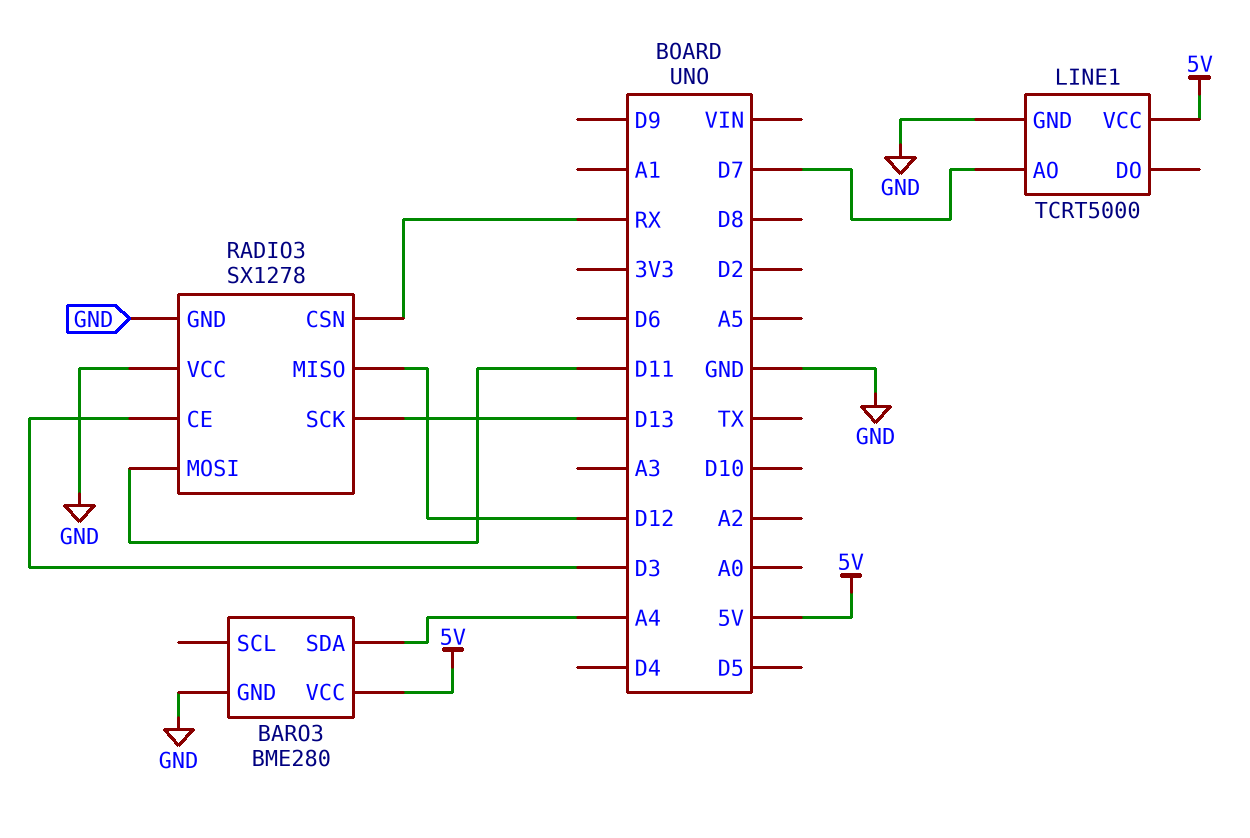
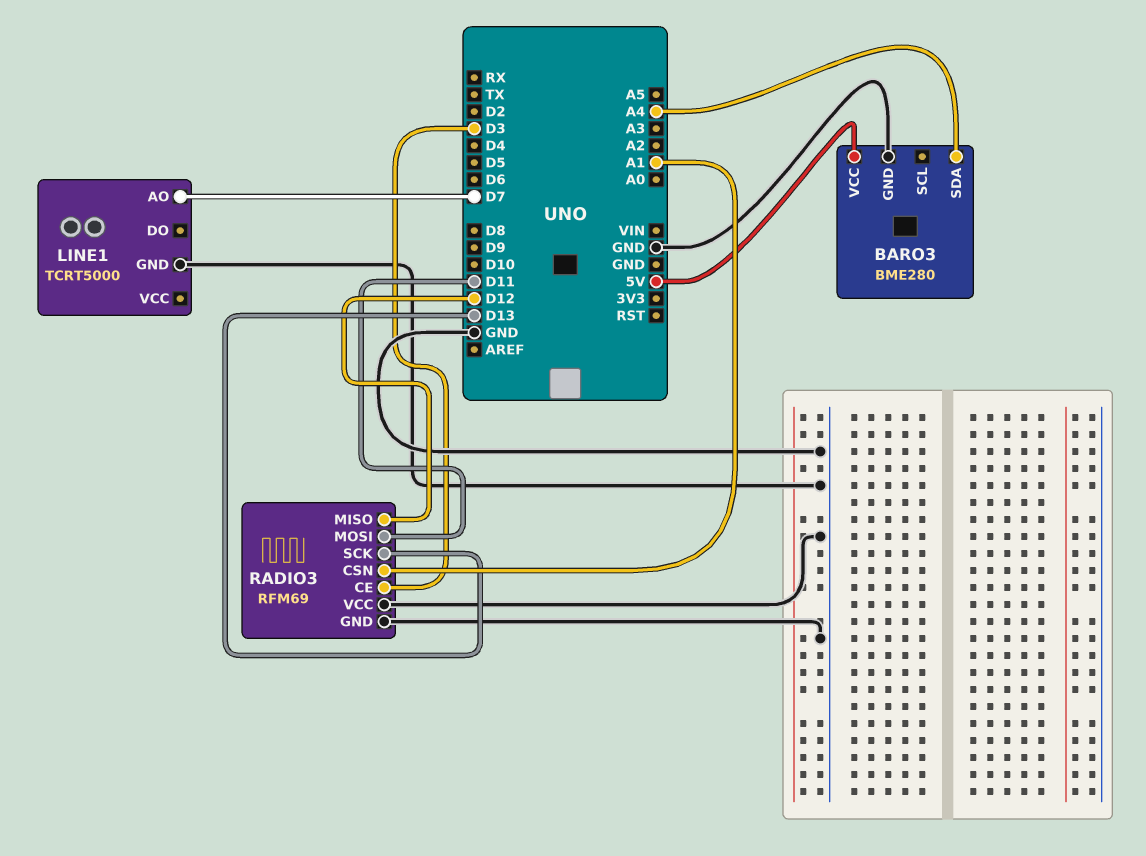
LINE1 pin VCC: 5V -> none
RADIO3: SX1278 -> RFM69
RADIO3 pin CSN: RX -> A1

